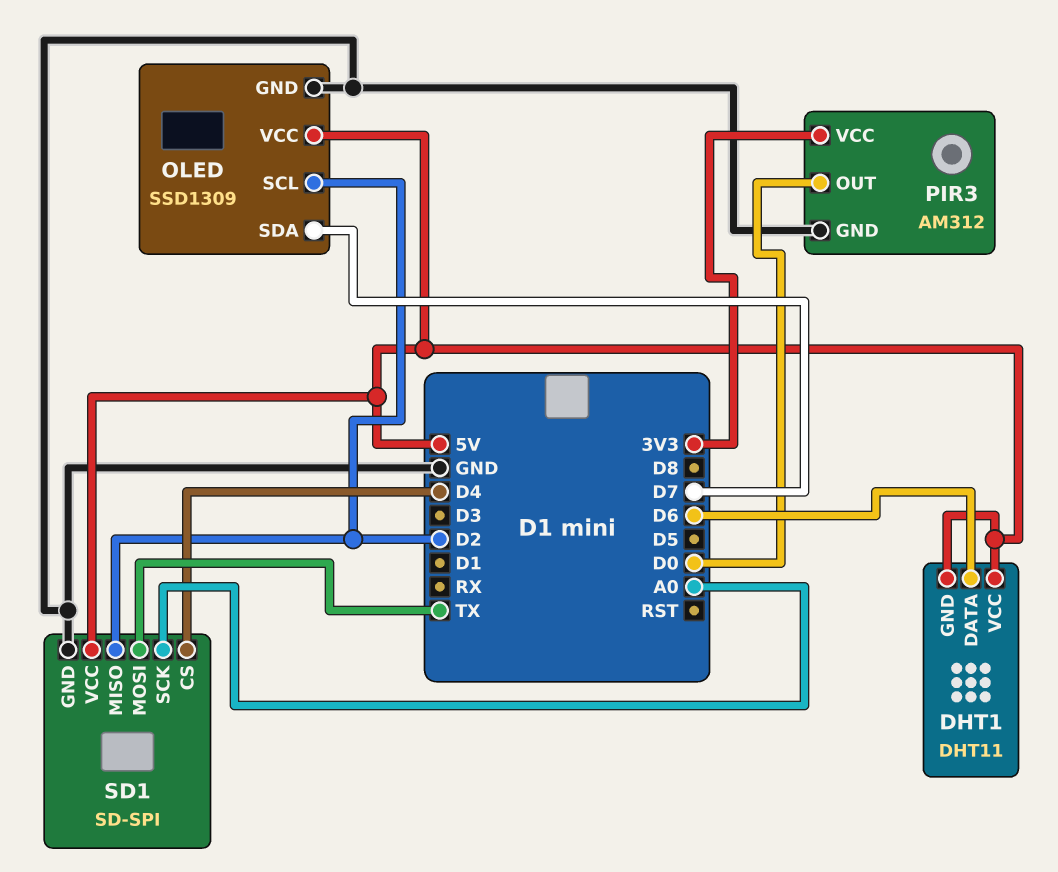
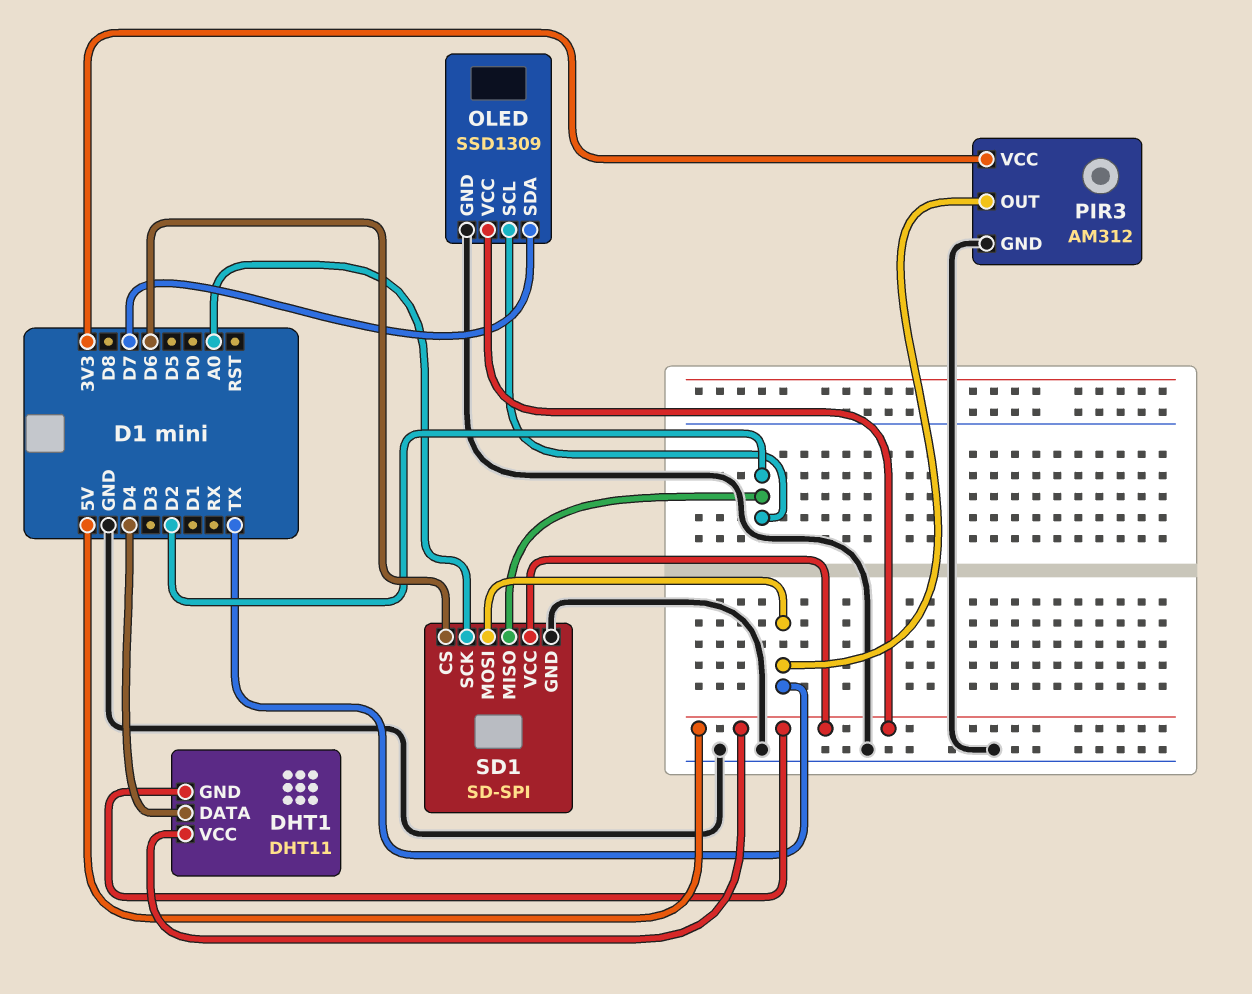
DHT1 pin DATA: D6 -> D4
PIR3 pin OUT: D0 -> TX
SD1 pin CS: D4 -> D6

